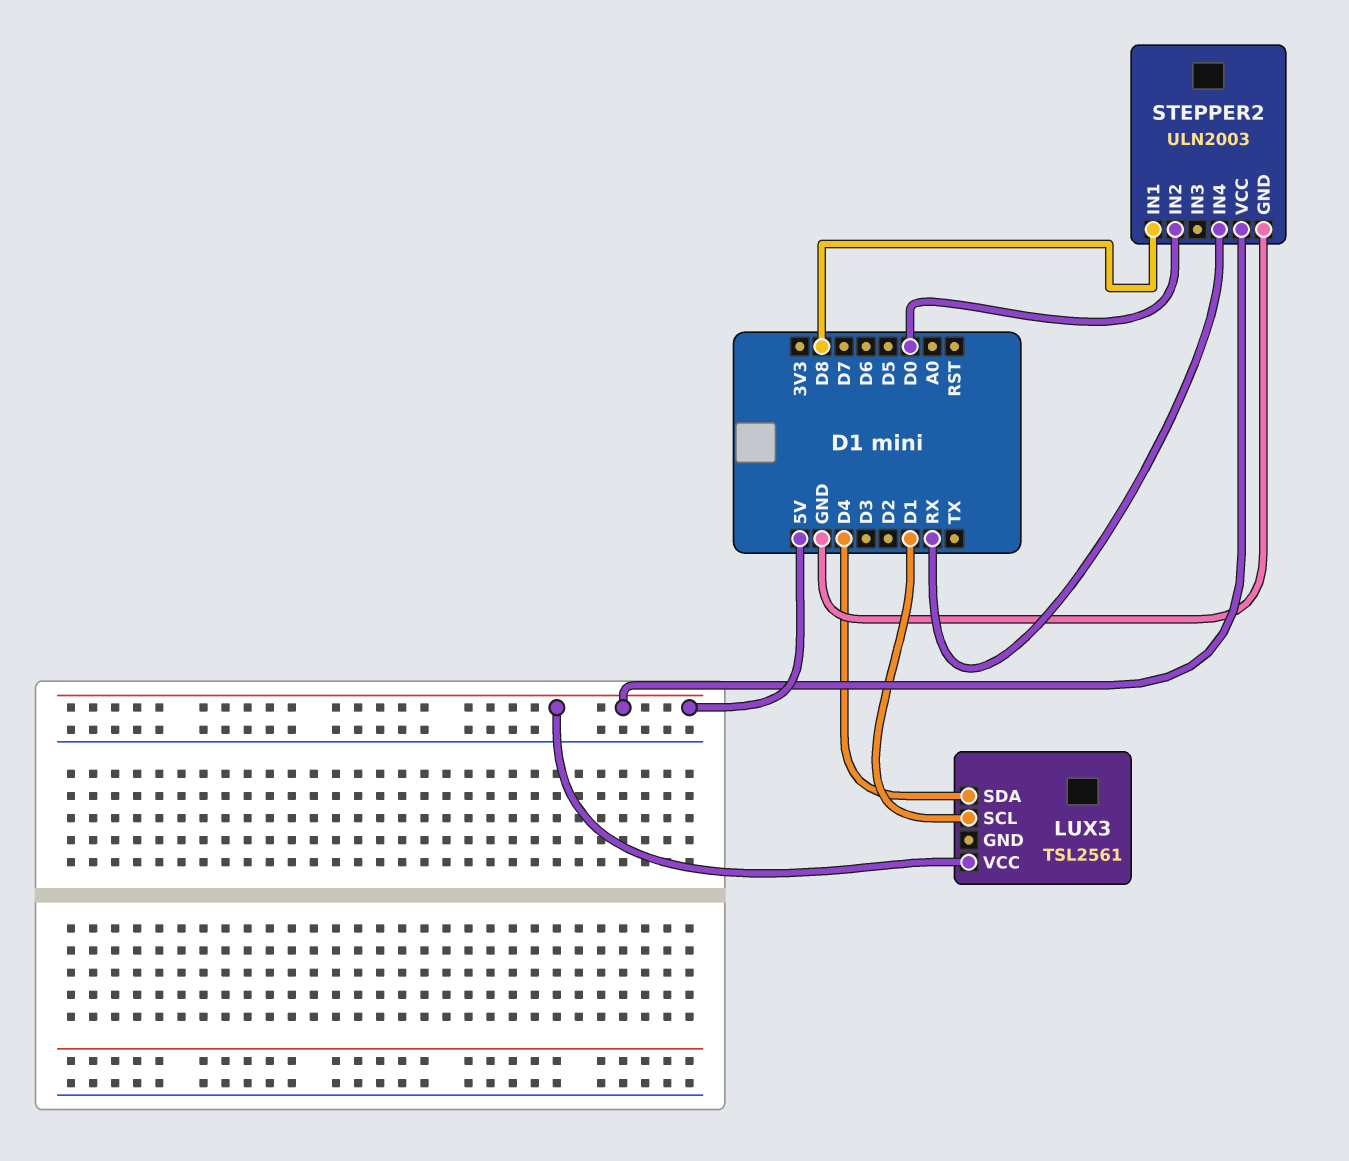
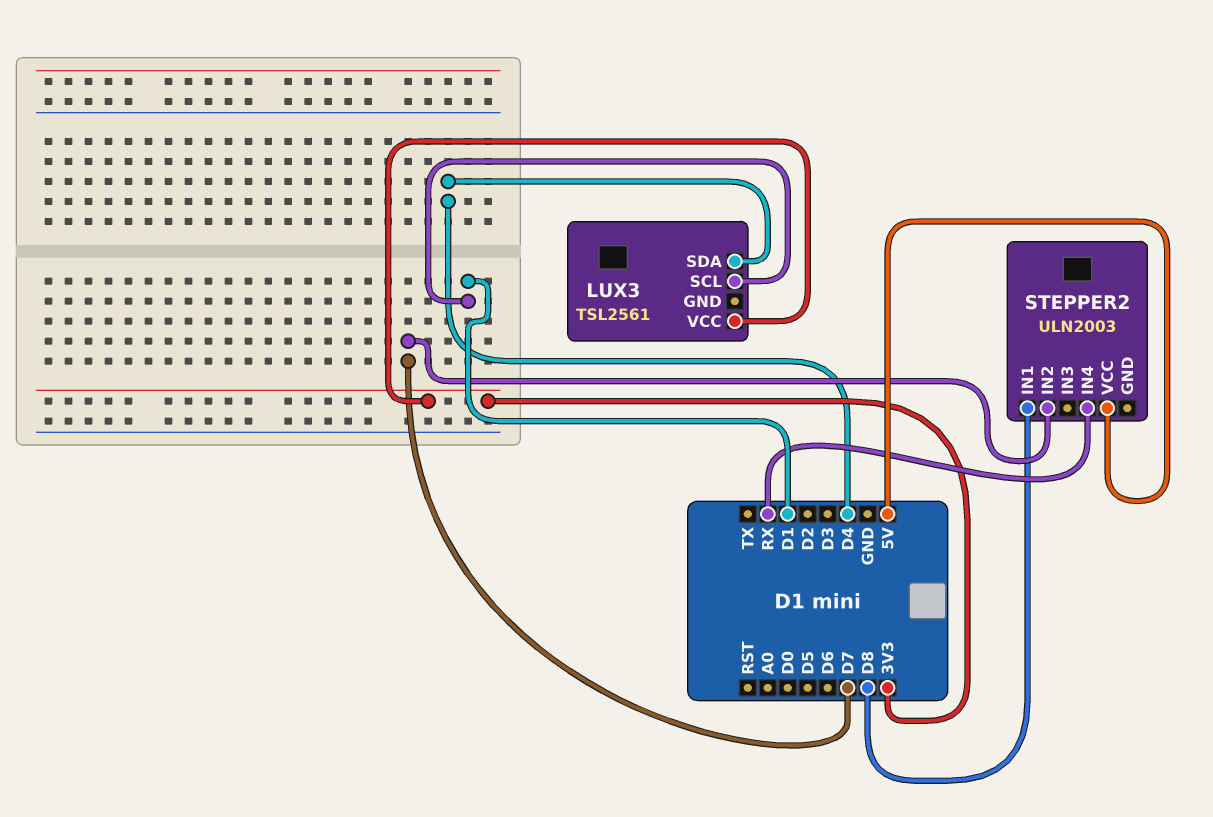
LUX3 pin VCC: 5V -> 3V3
STEPPER2 pin GND: GND -> none
STEPPER2 pin IN2: D0 -> D7

